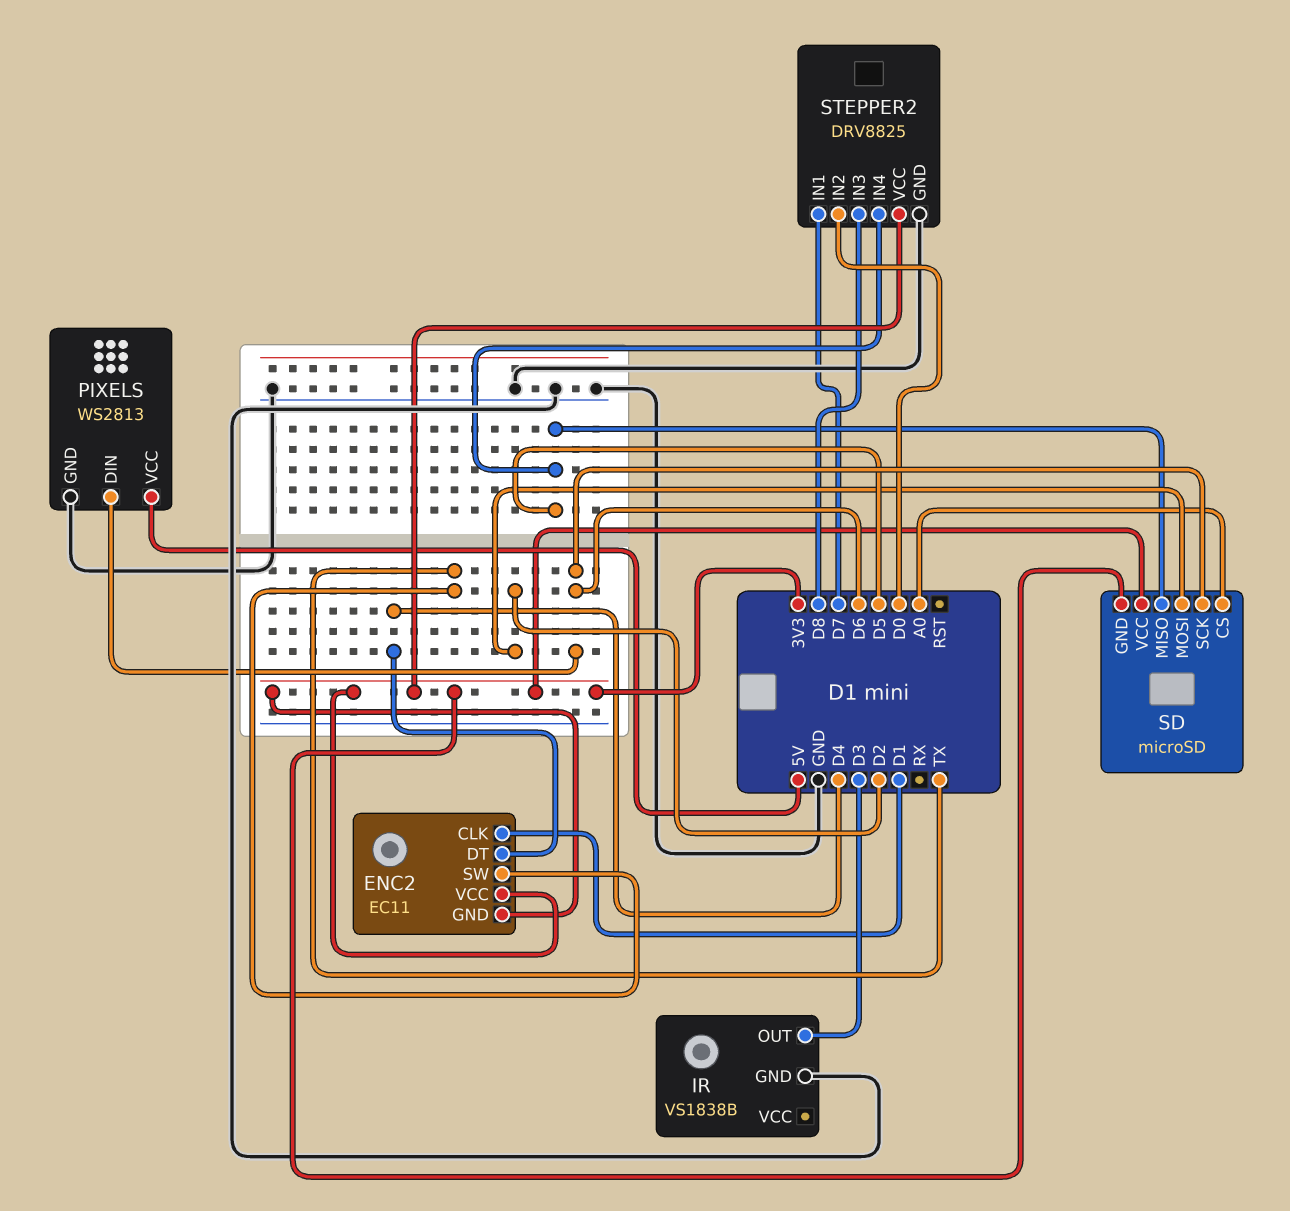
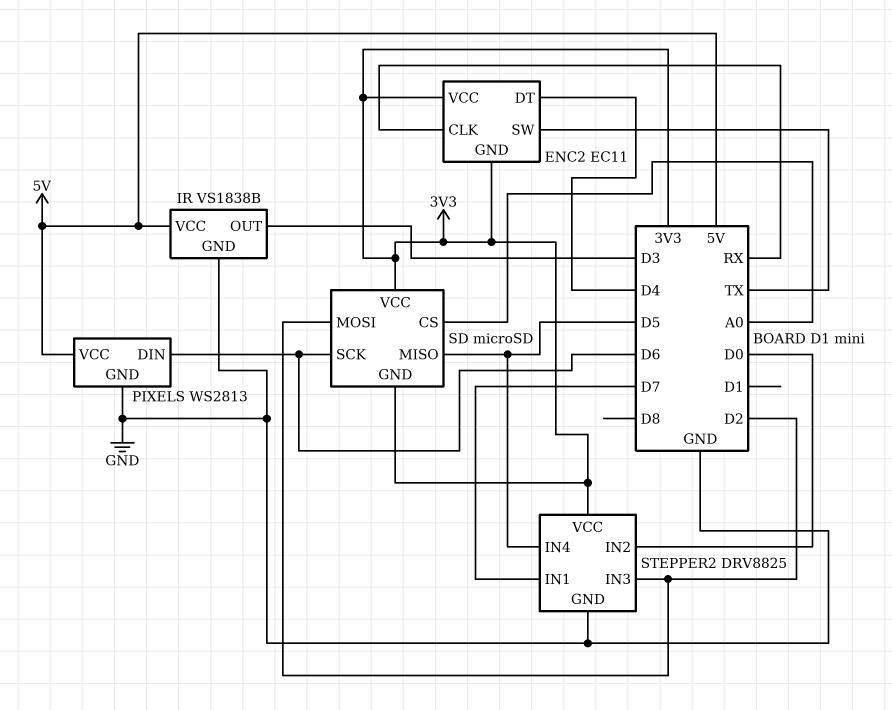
ENC2 pin CLK: D1 -> RX
IR pin VCC: none -> 5V
STEPPER2 pin IN3: D8 -> D2

